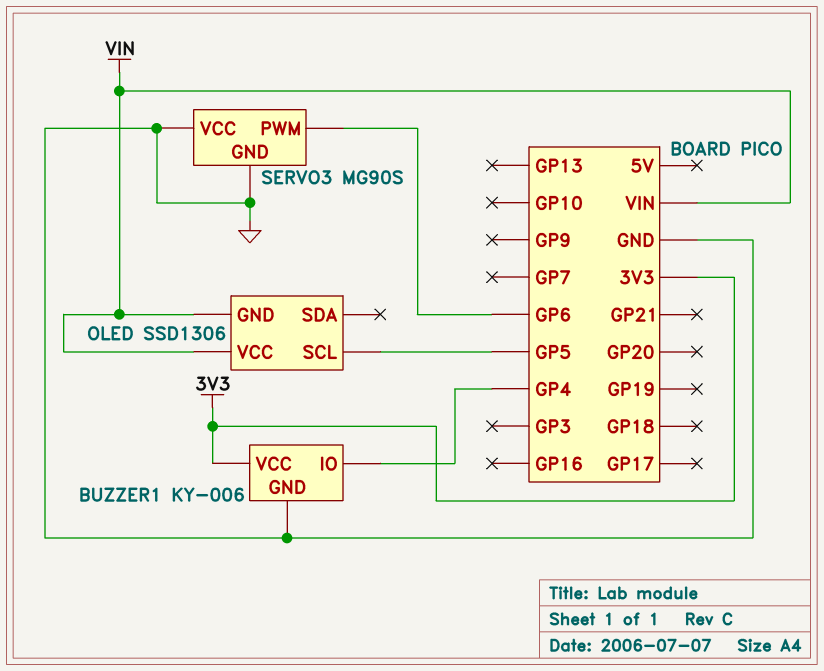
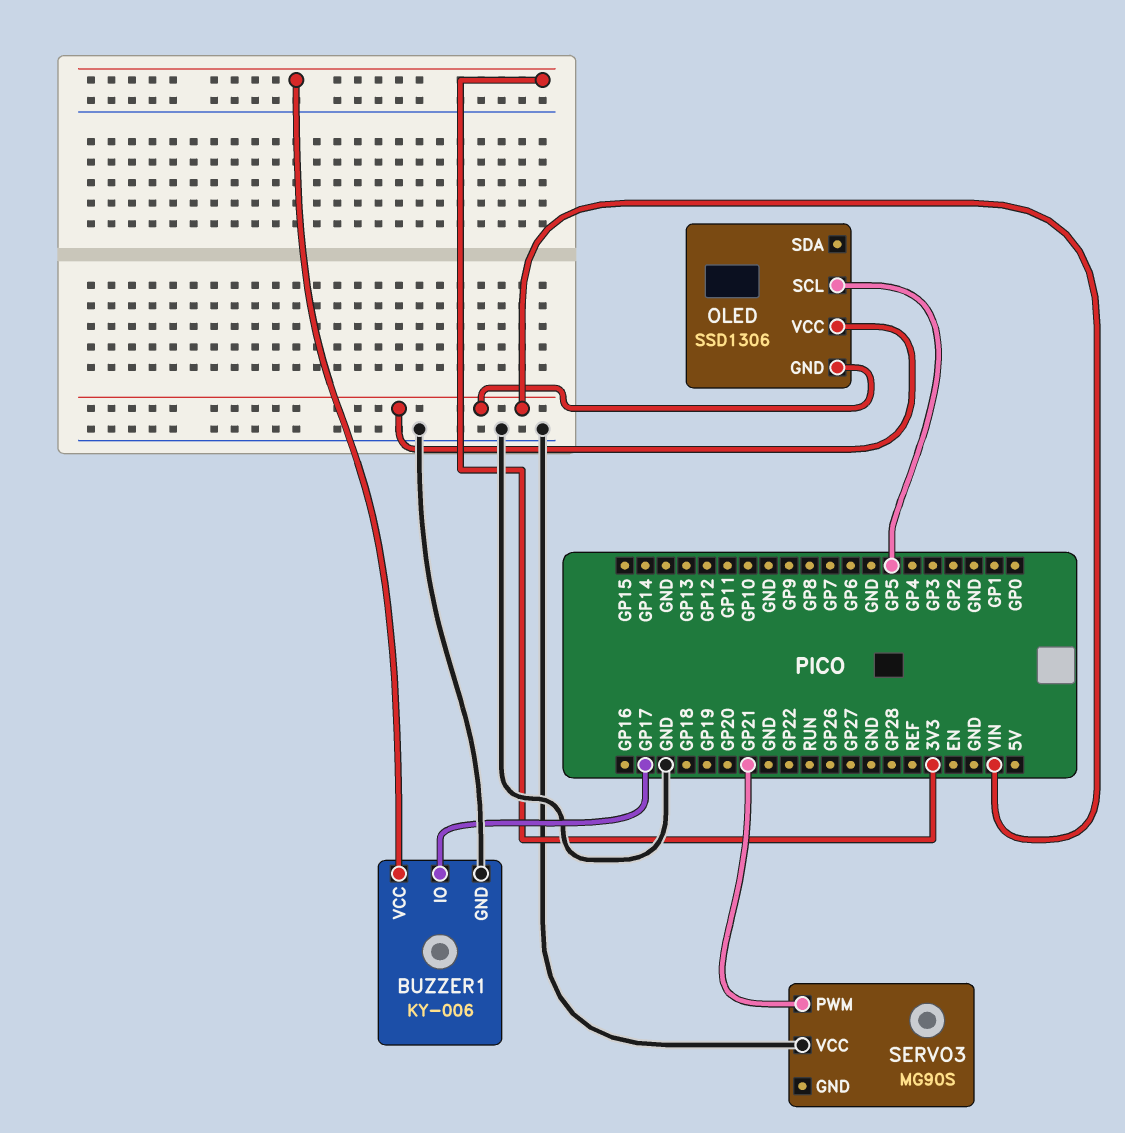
BUZZER1 pin IO: GP4 -> GP17
SERVO3 pin GND: GND -> none
SERVO3 pin PWM: GP6 -> GP21

